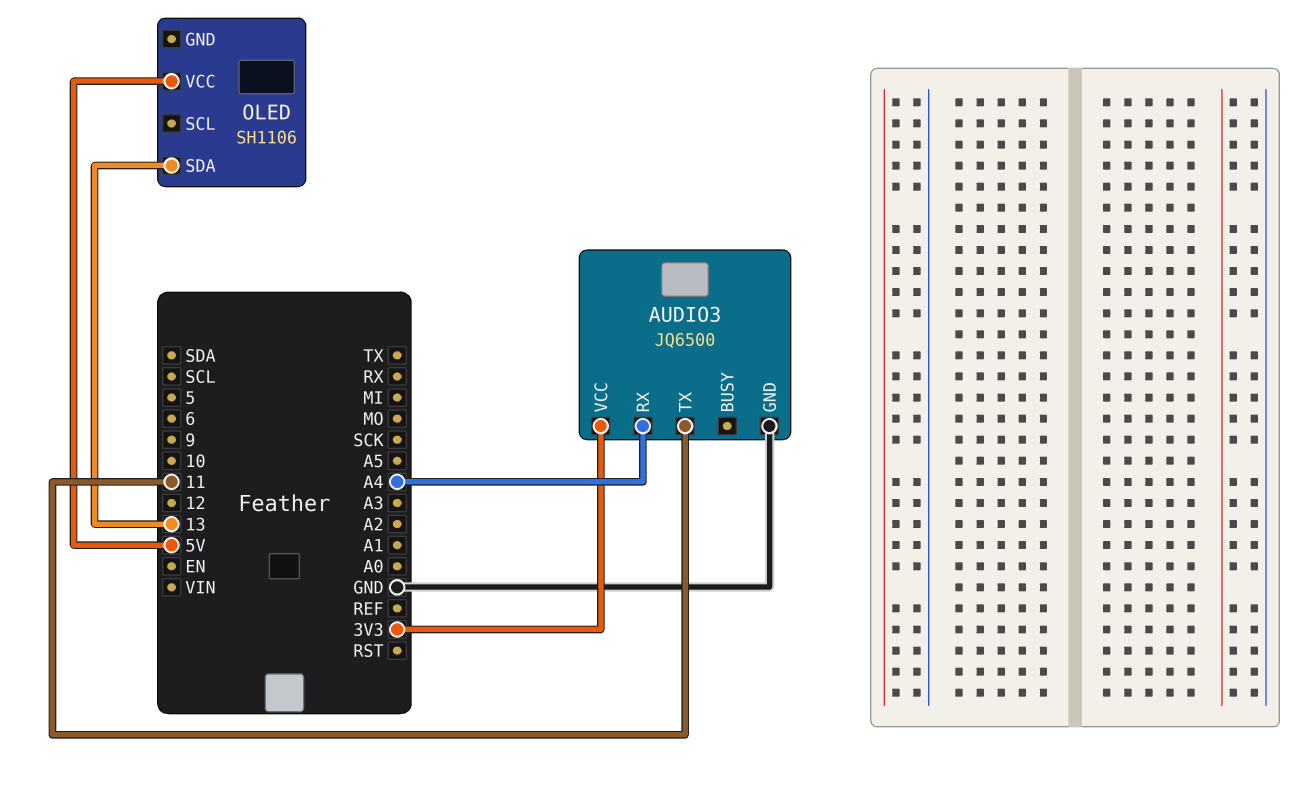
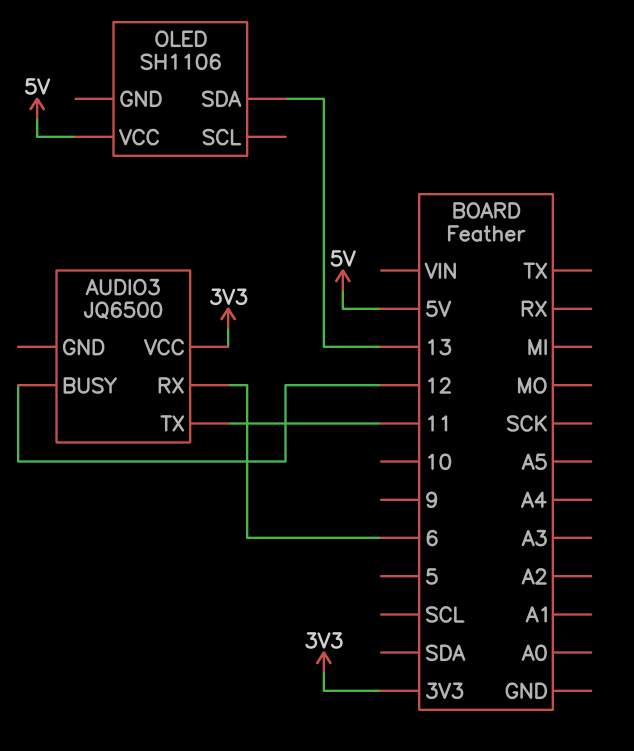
AUDIO3 pin BUSY: none -> 12
AUDIO3 pin GND: GND -> none
AUDIO3 pin RX: A4 -> 6

